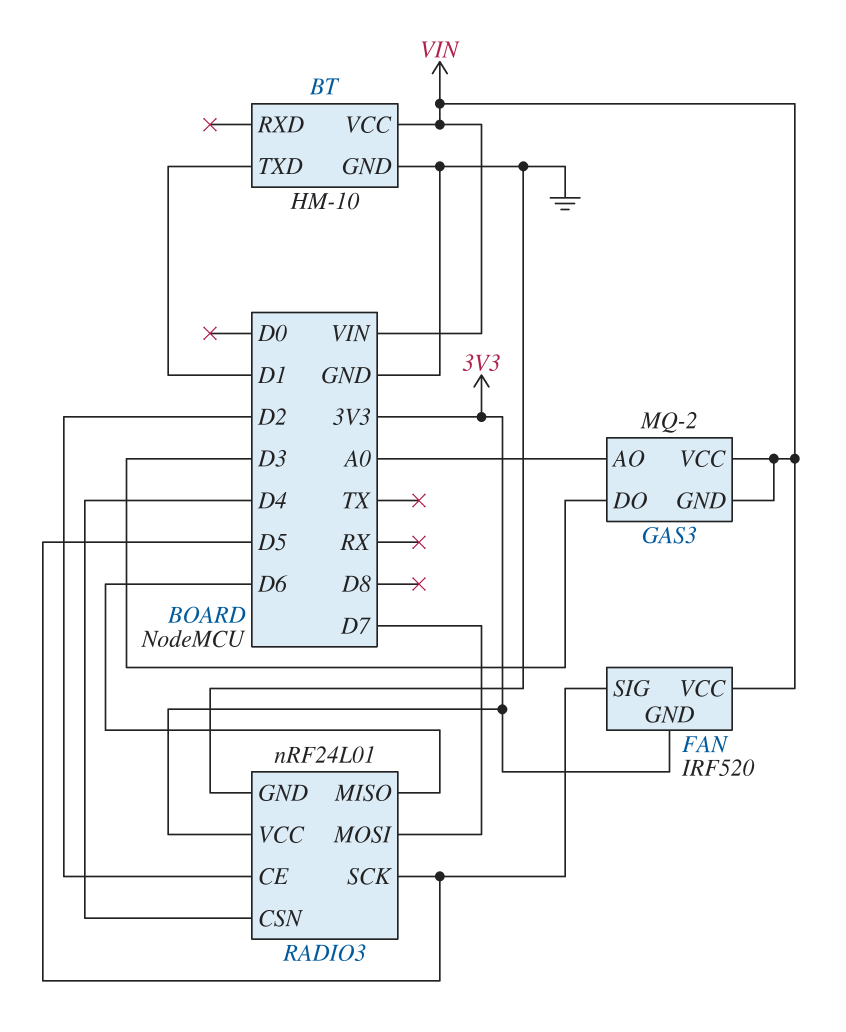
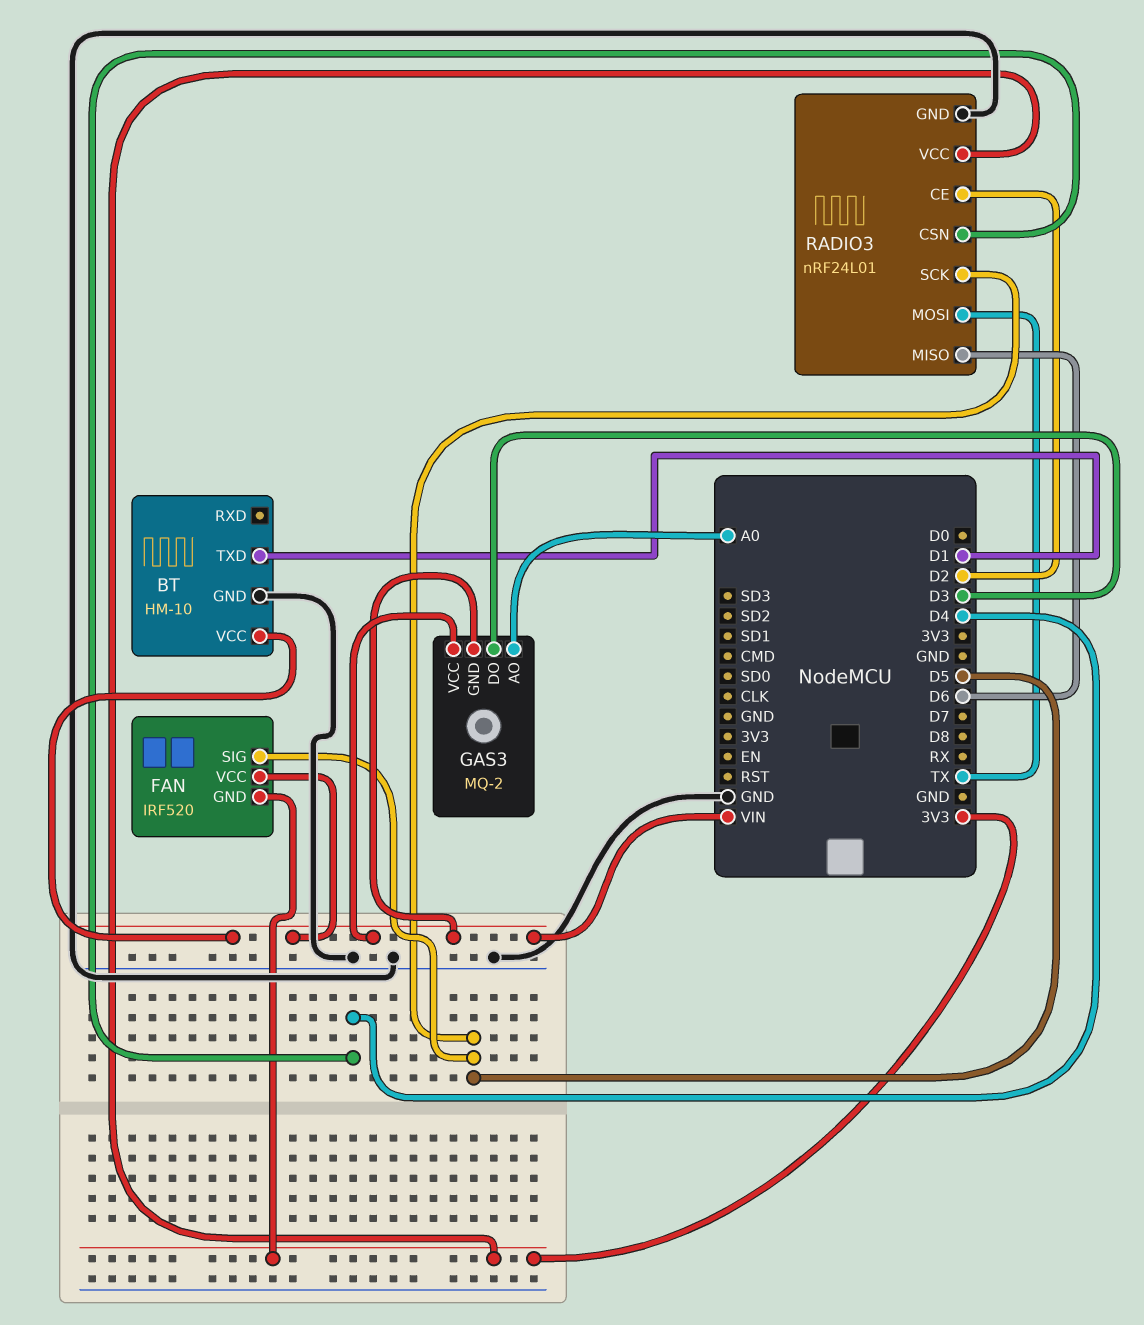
RADIO3 pin MOSI: D7 -> TX

